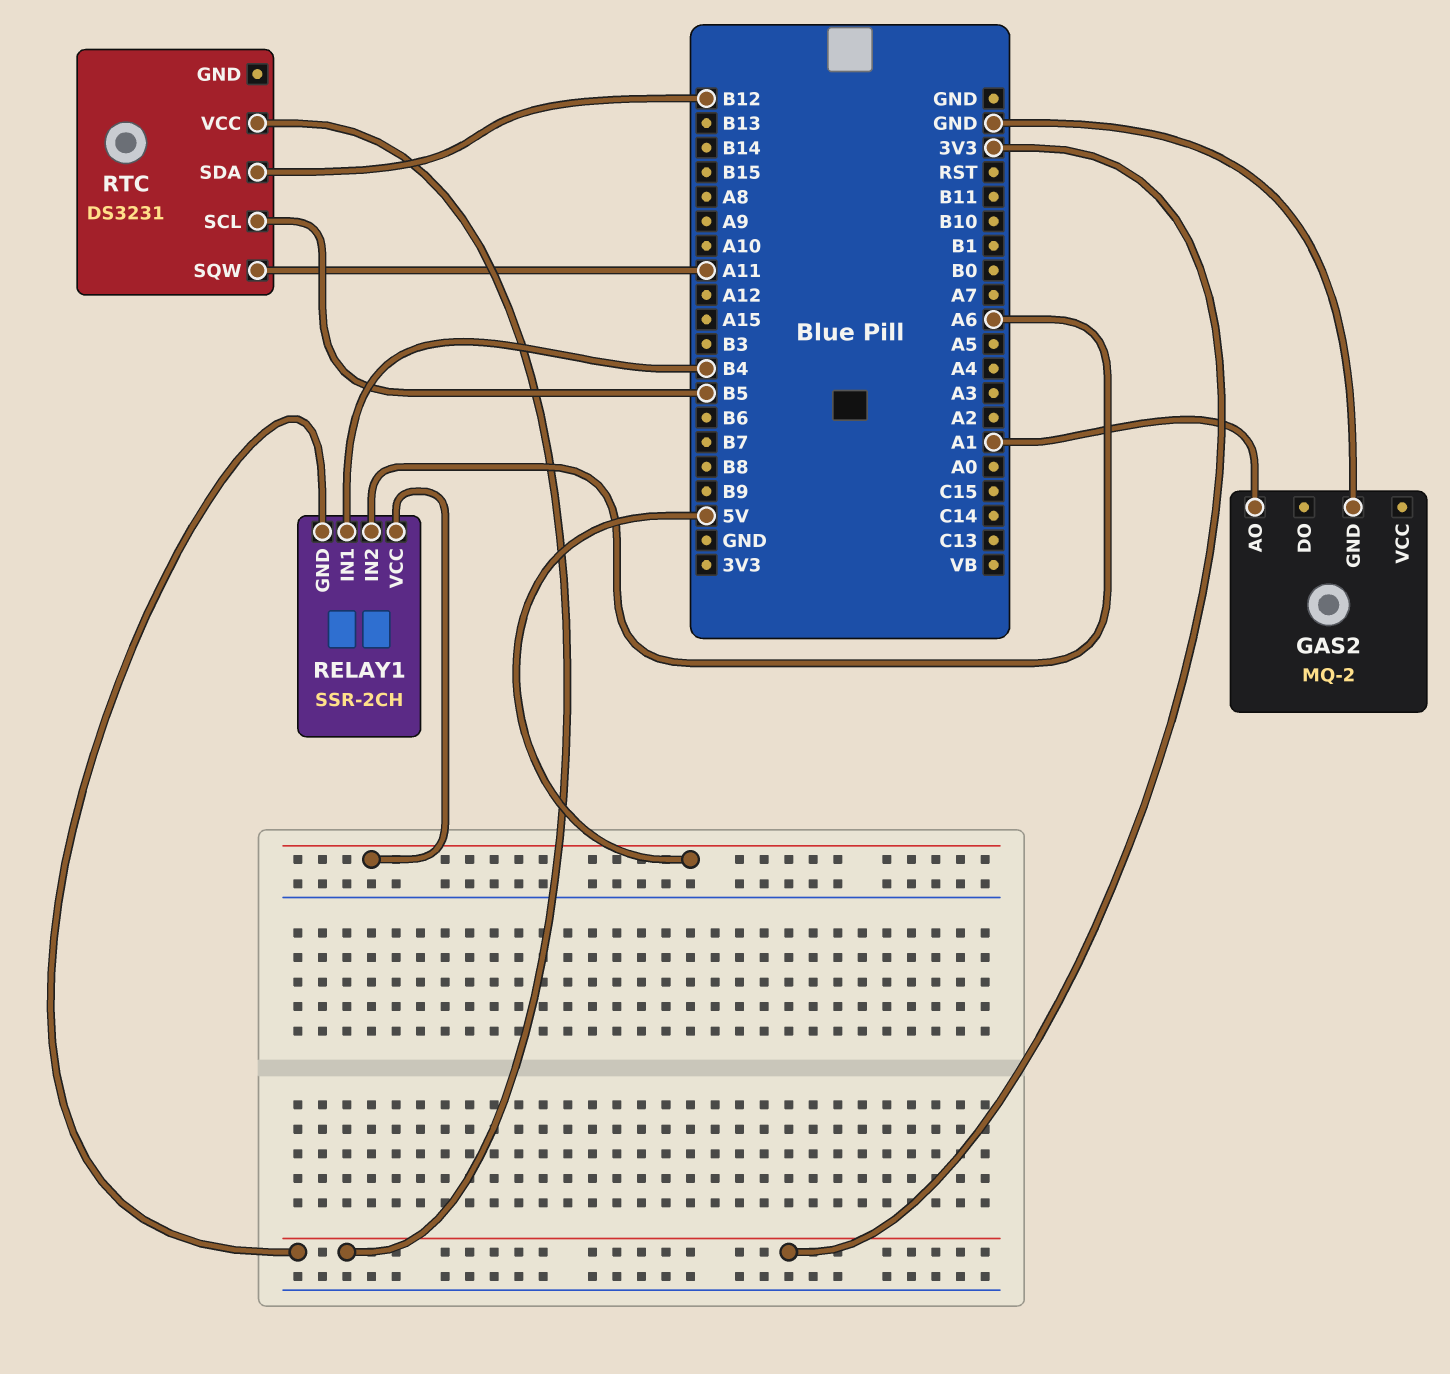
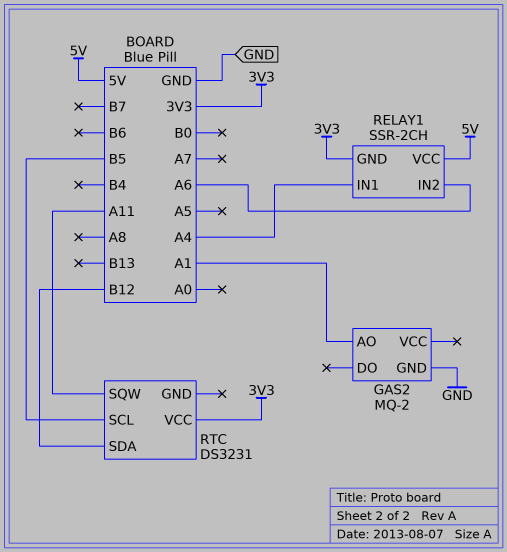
RELAY1 pin IN1: B4 -> A4

